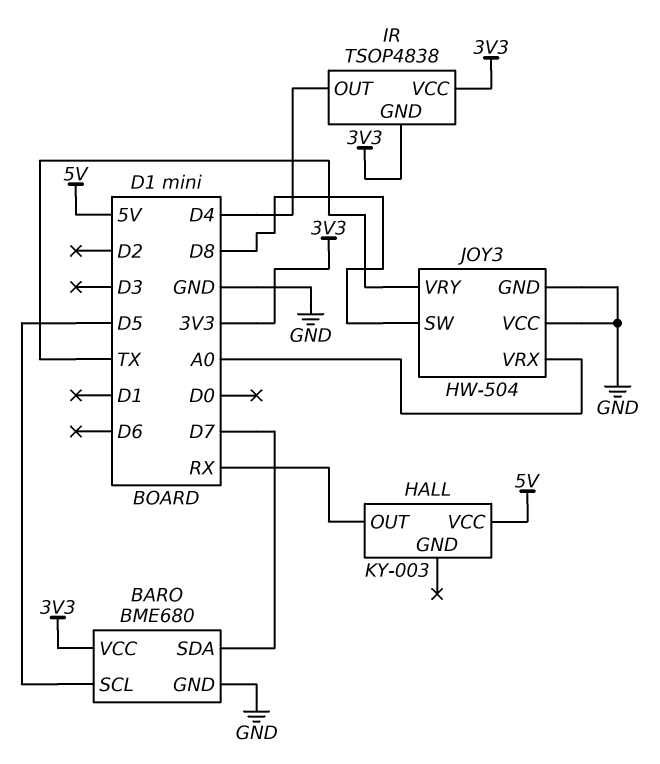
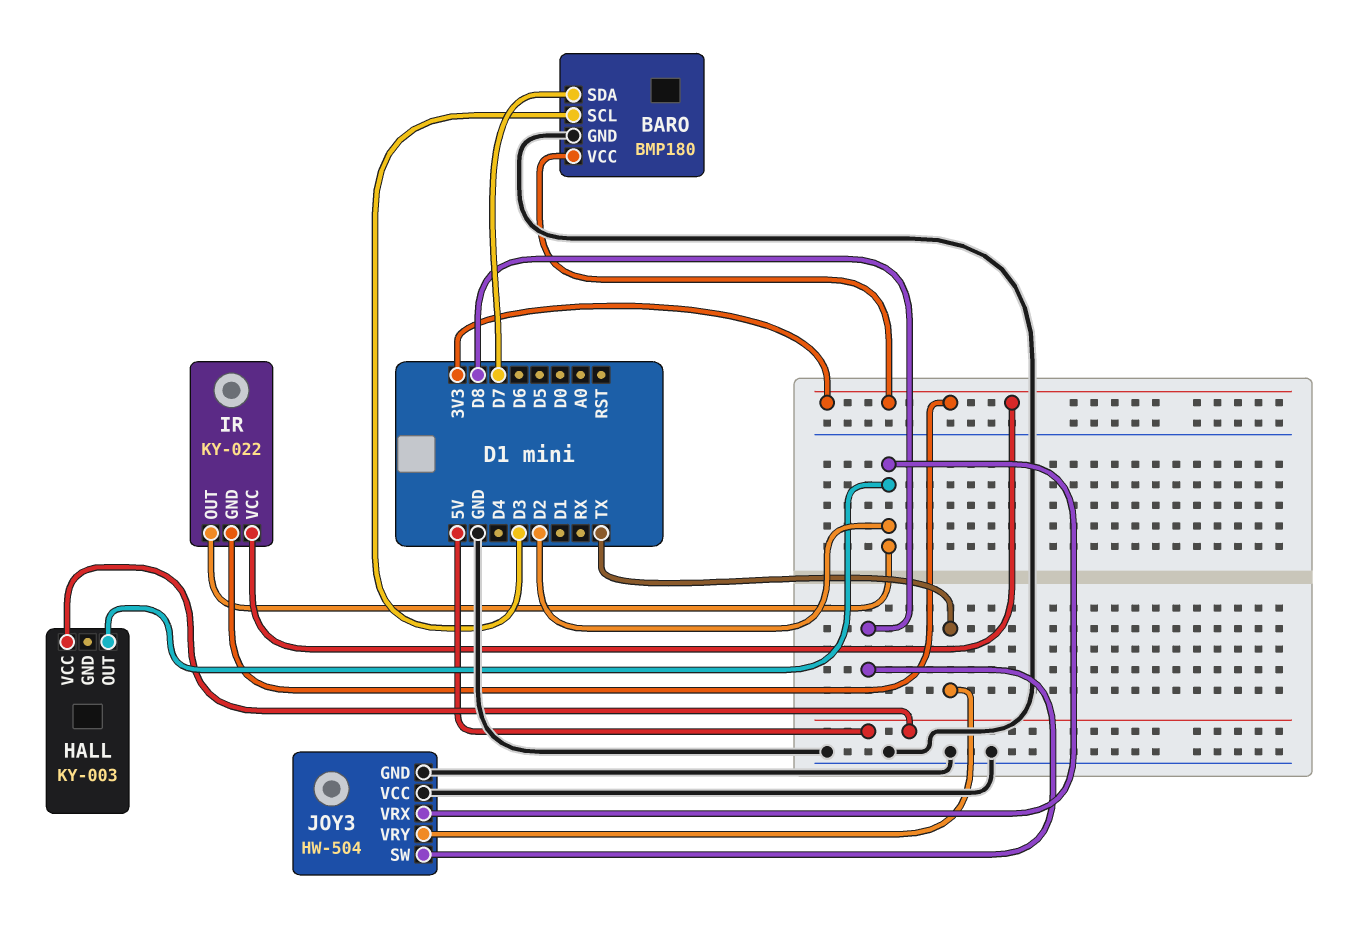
BARO: BME680 -> BMP180
BARO pin SCL: D5 -> D3
HALL pin OUT: RX -> D2
IR: TSOP4838 -> KY-022
IR pin OUT: D4 -> D2
JOY3 pin VRX: A0 -> D2

